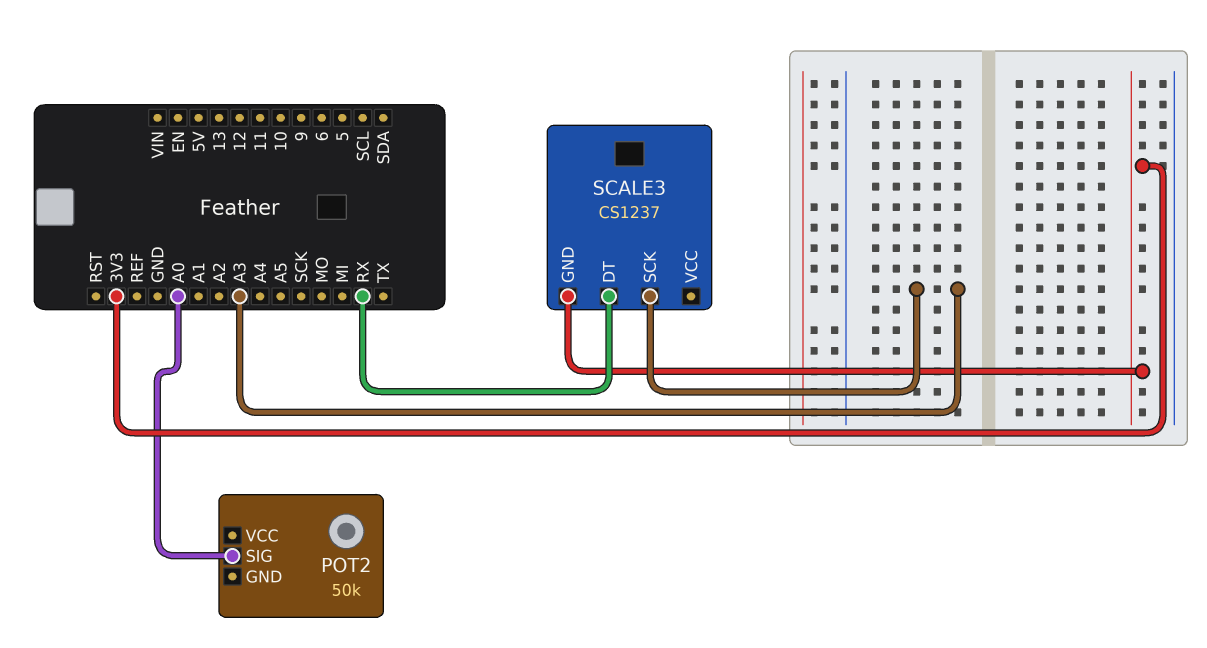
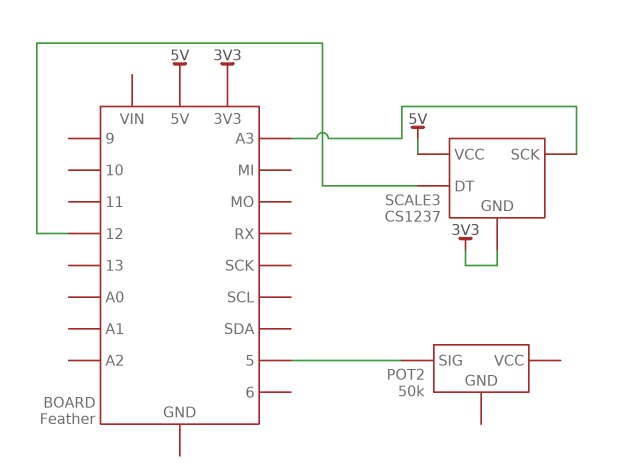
POT2 pin SIG: A0 -> 5
SCALE3 pin DT: RX -> 12
SCALE3 pin VCC: none -> 5V

